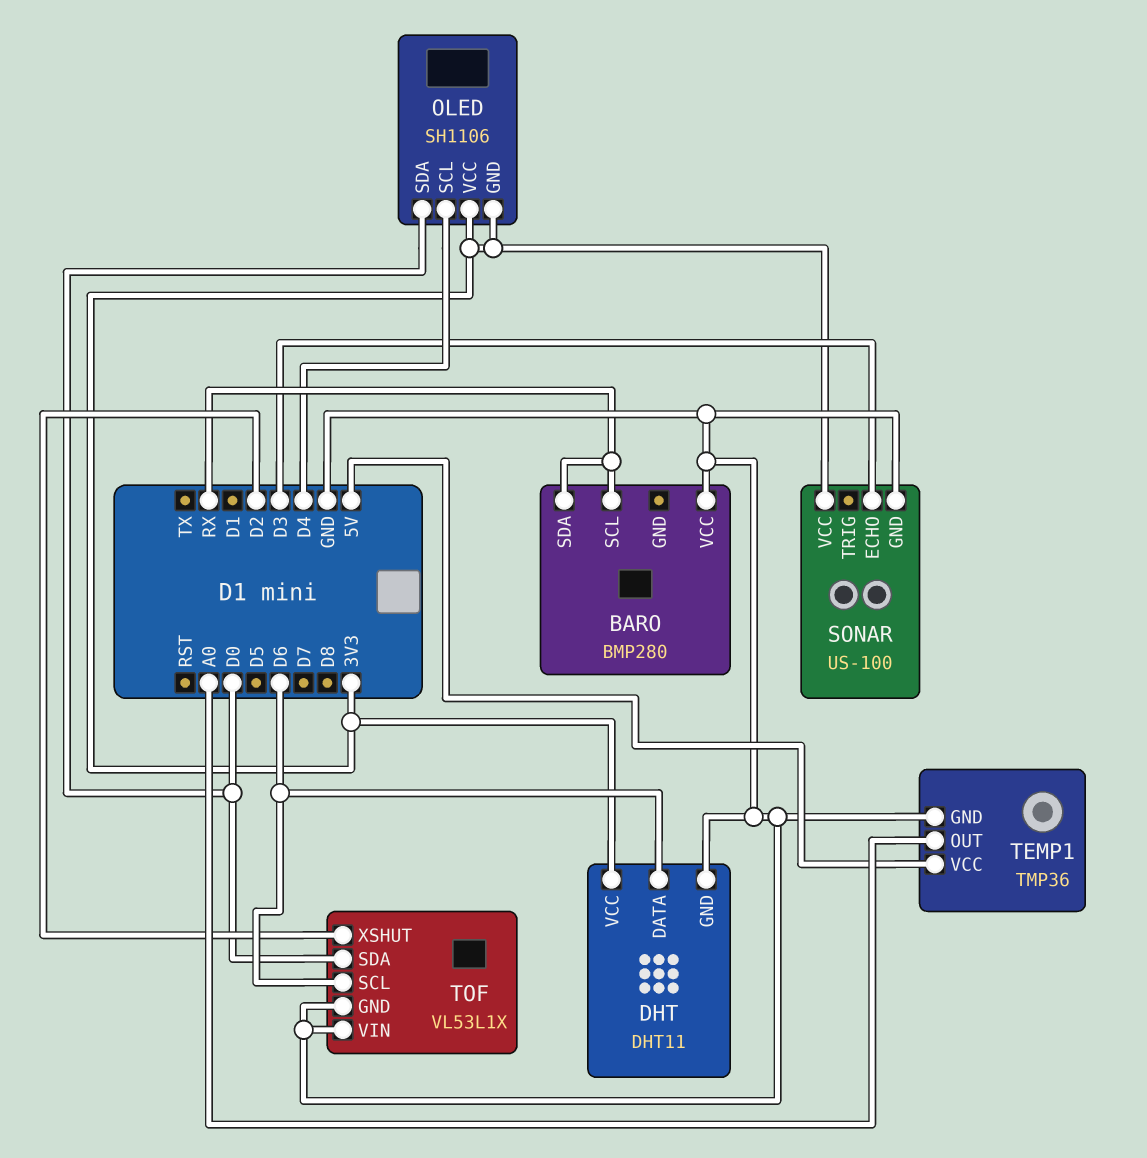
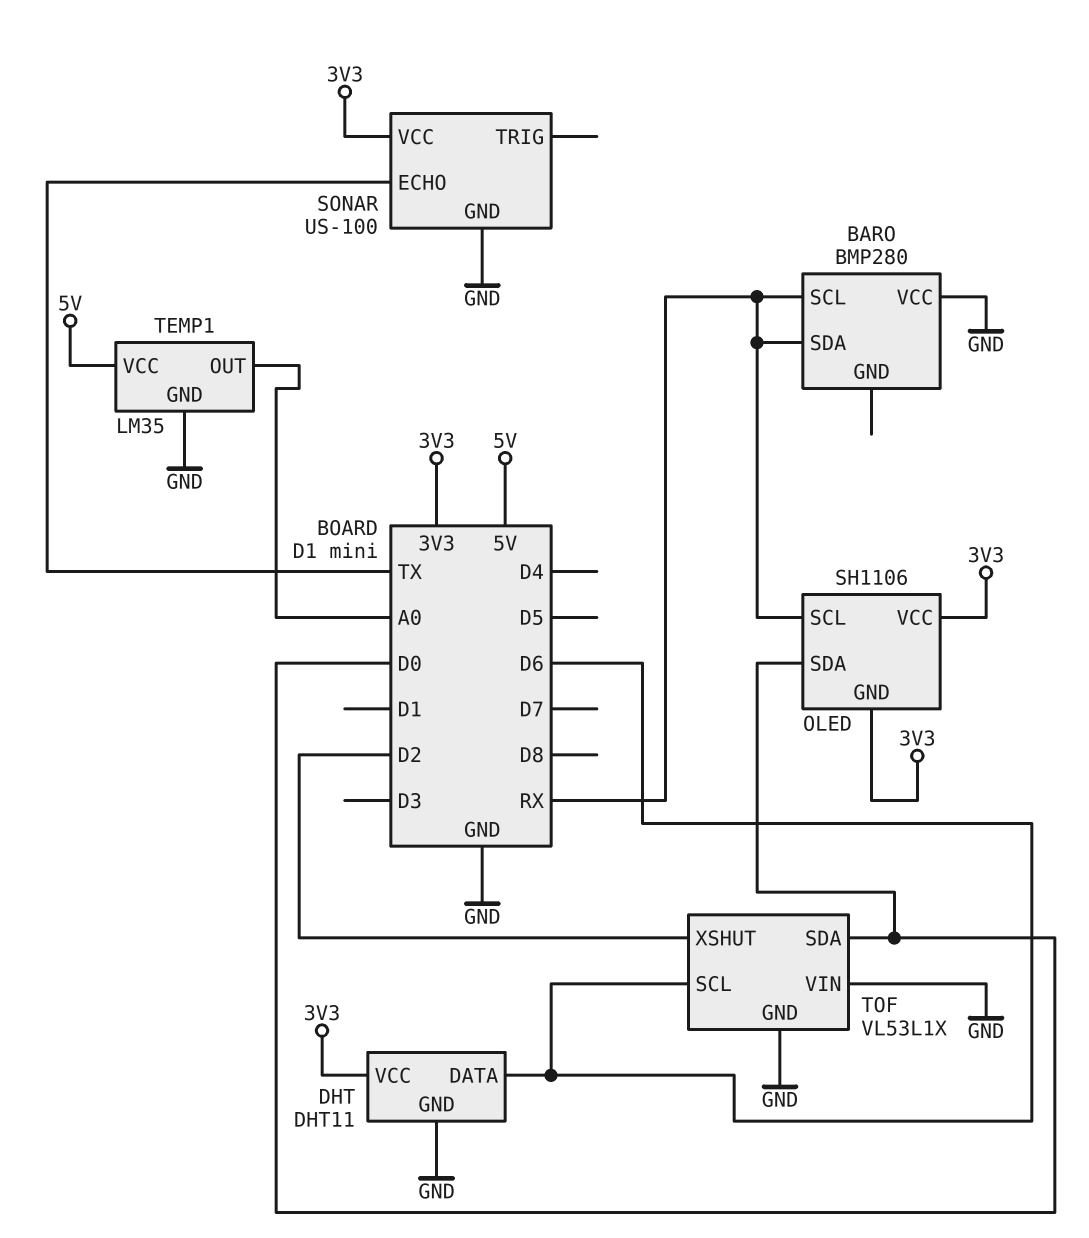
OLED pin SCL: D4 -> RX
SONAR pin ECHO: D3 -> TX
TEMP1: TMP36 -> LM35

